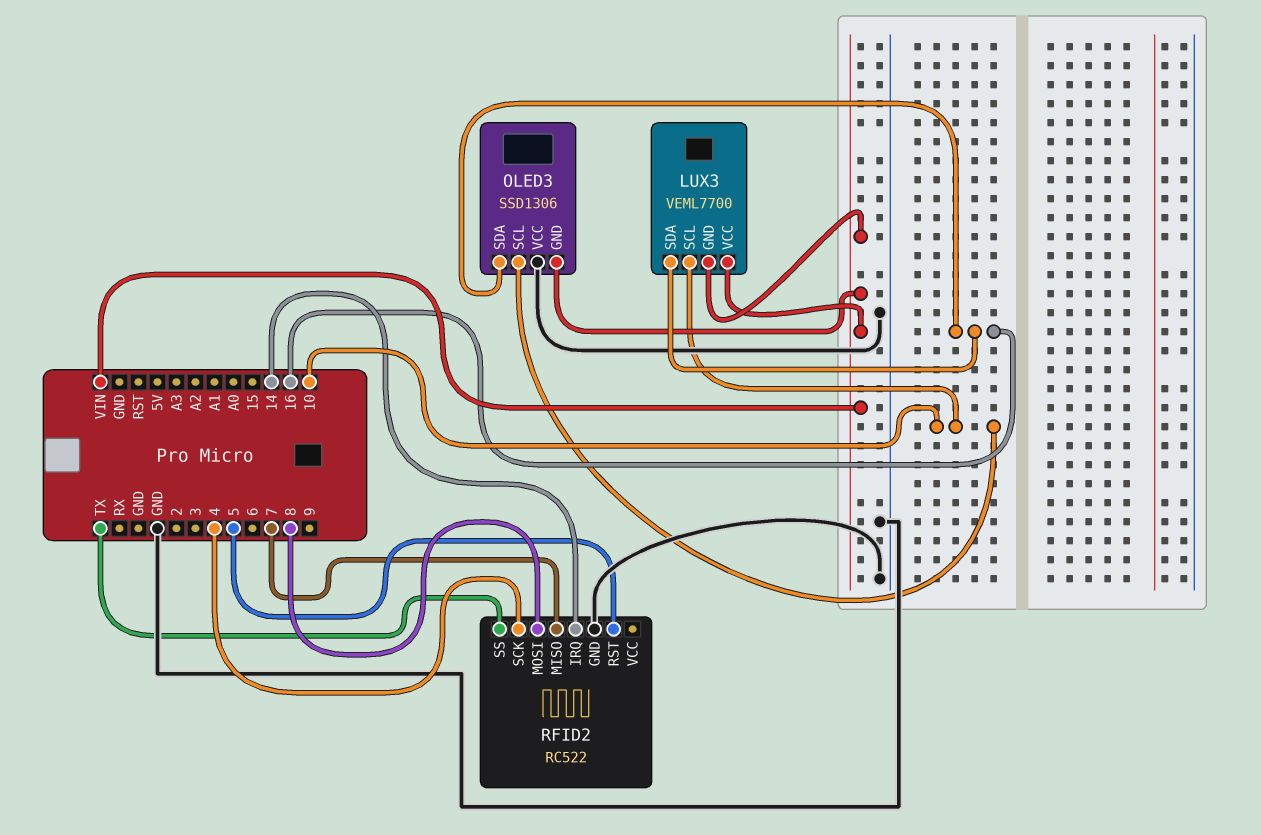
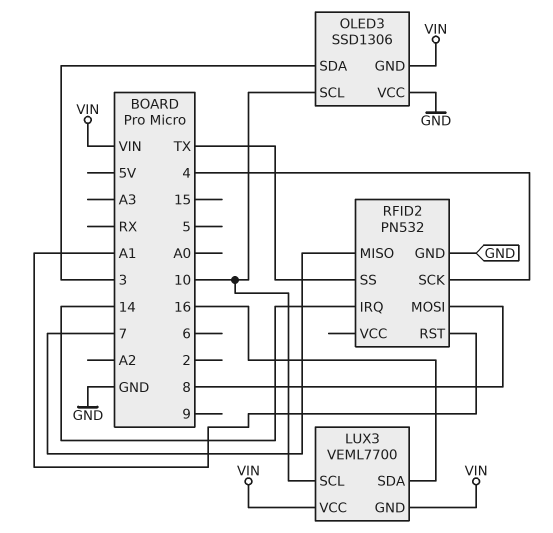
OLED3 pin SDA: 16 -> 3
RFID2: RC522 -> PN532
RFID2 pin RST: 5 -> A1

